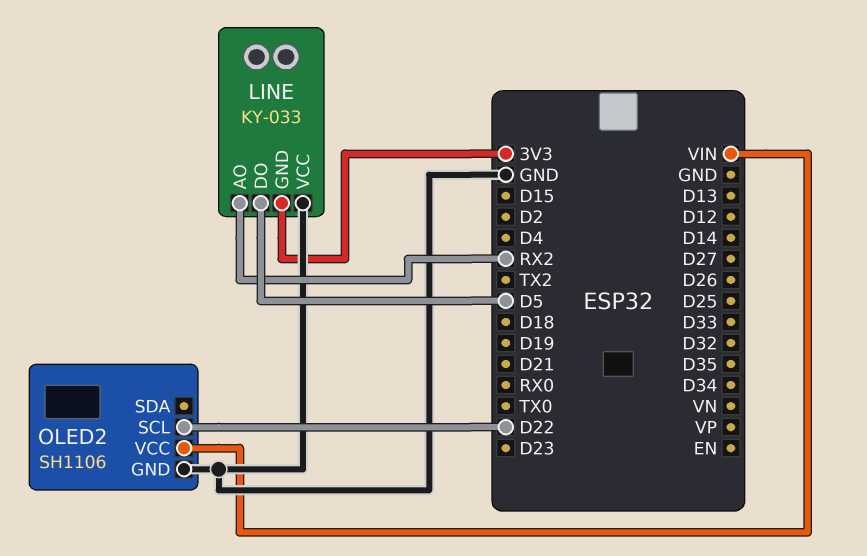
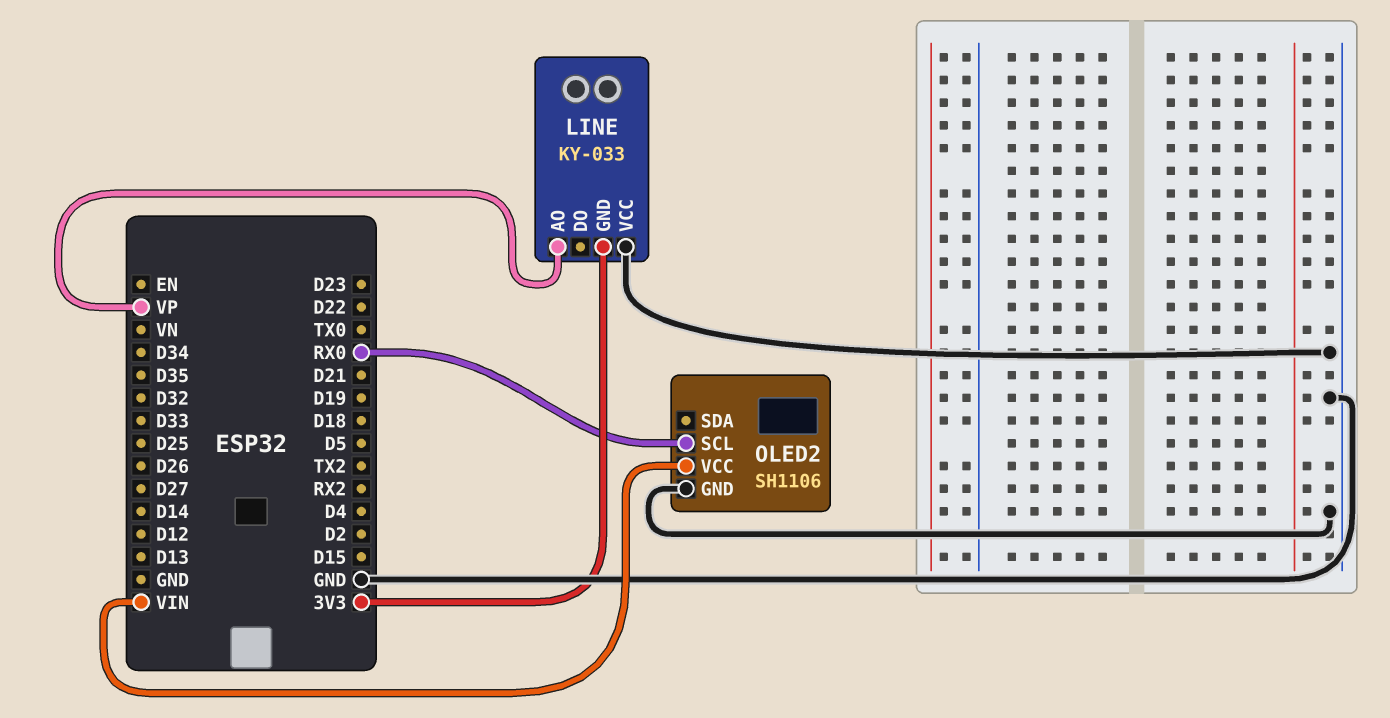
LINE pin AO: RX2 -> VP
LINE pin DO: D5 -> none
OLED2 pin SCL: D22 -> RX0

